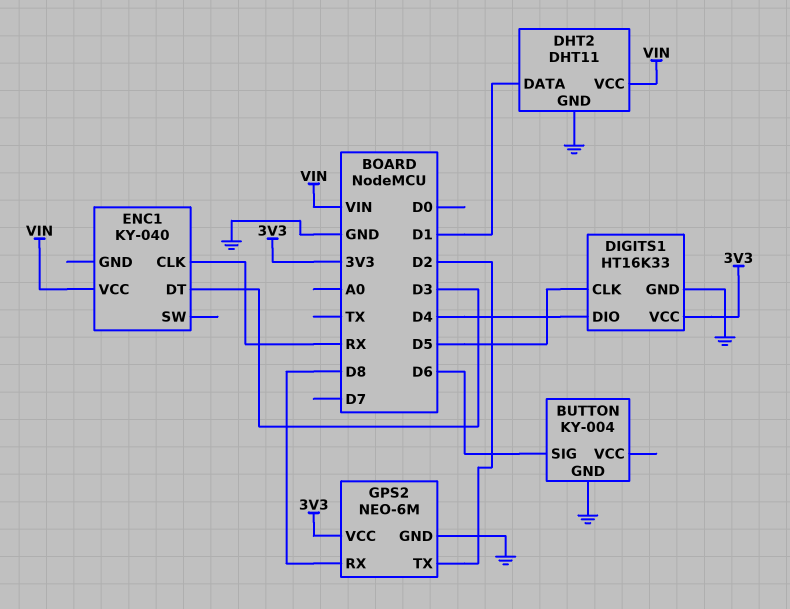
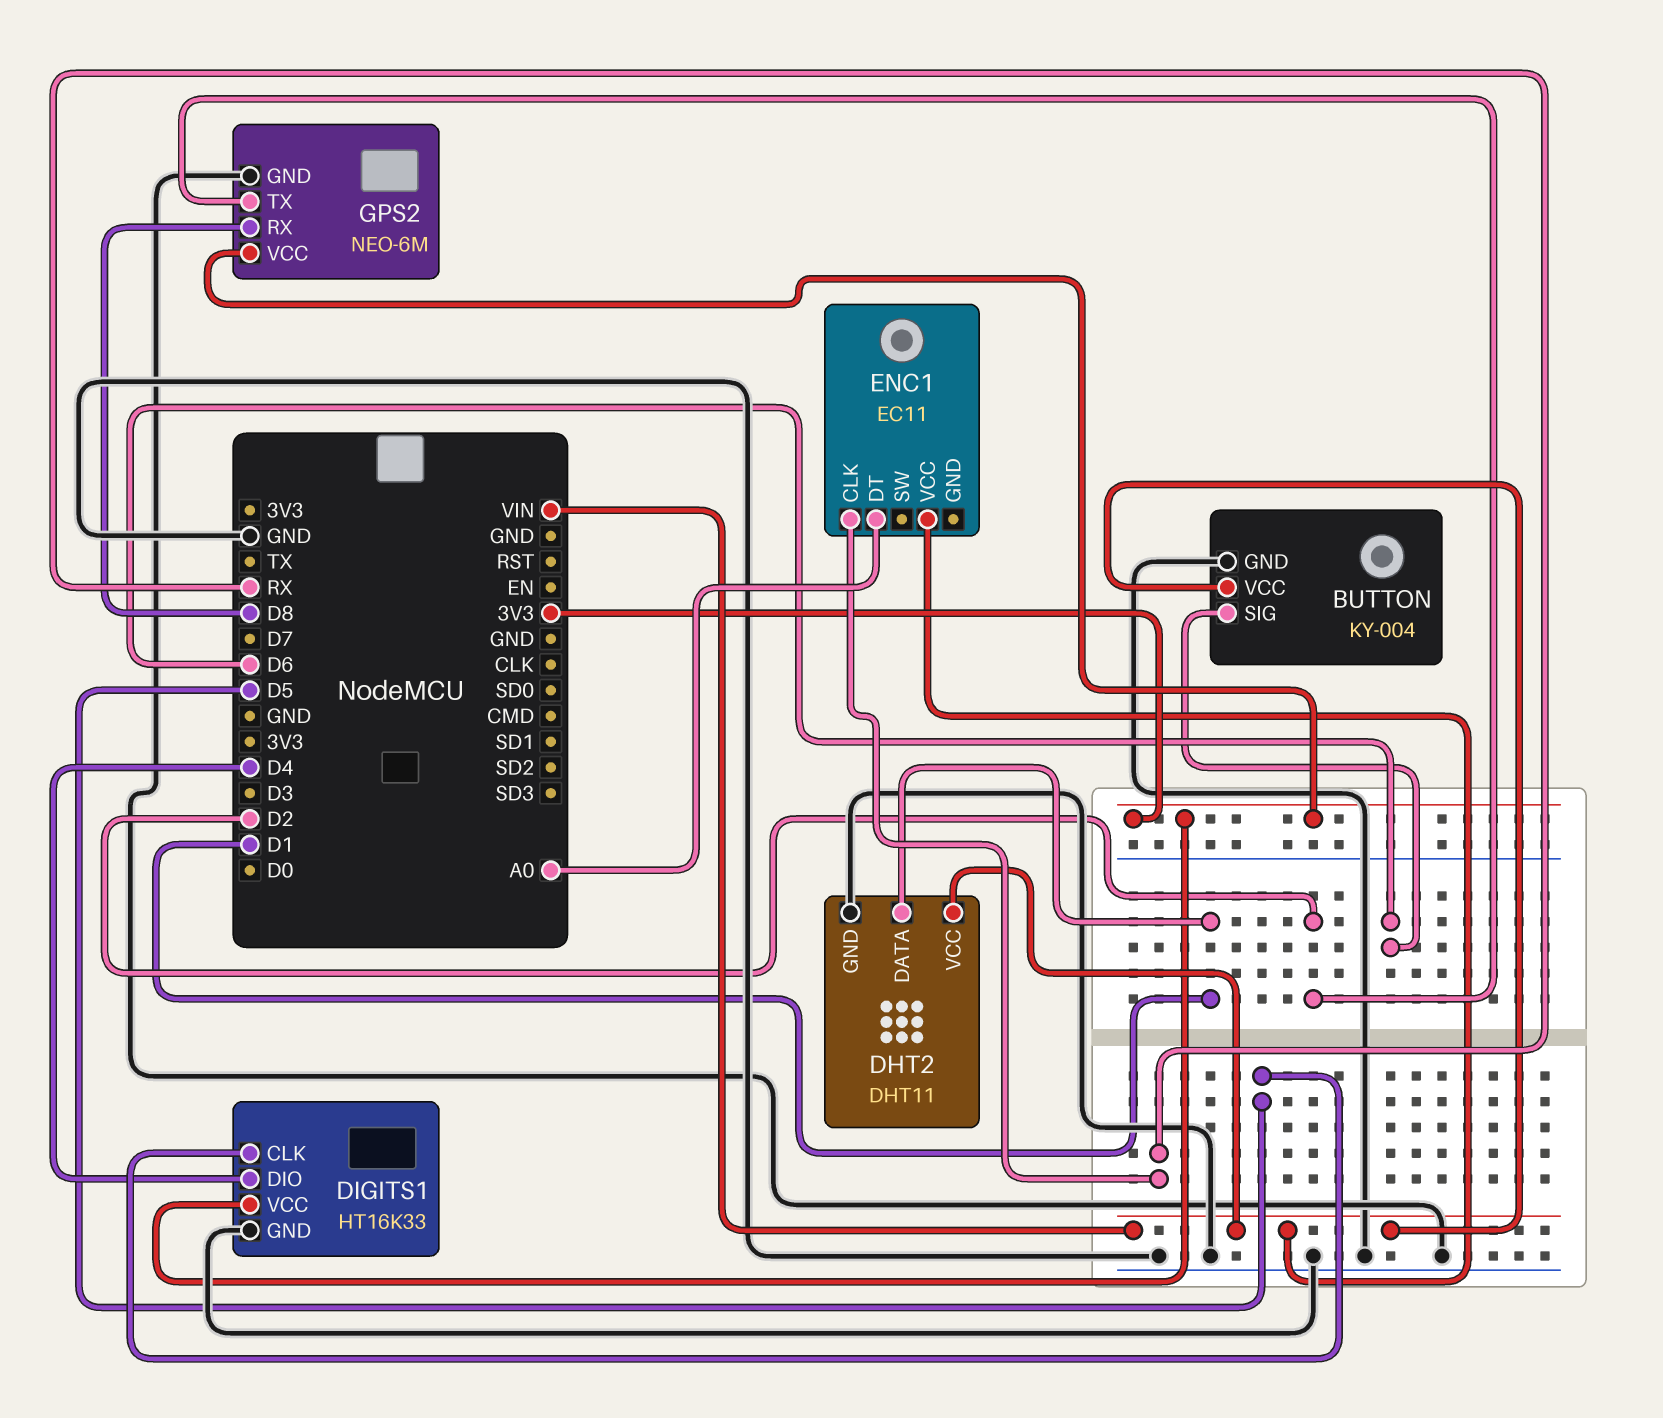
BUTTON pin VCC: none -> VIN
ENC1: KY-040 -> EC11
ENC1 pin DT: D3 -> A0

